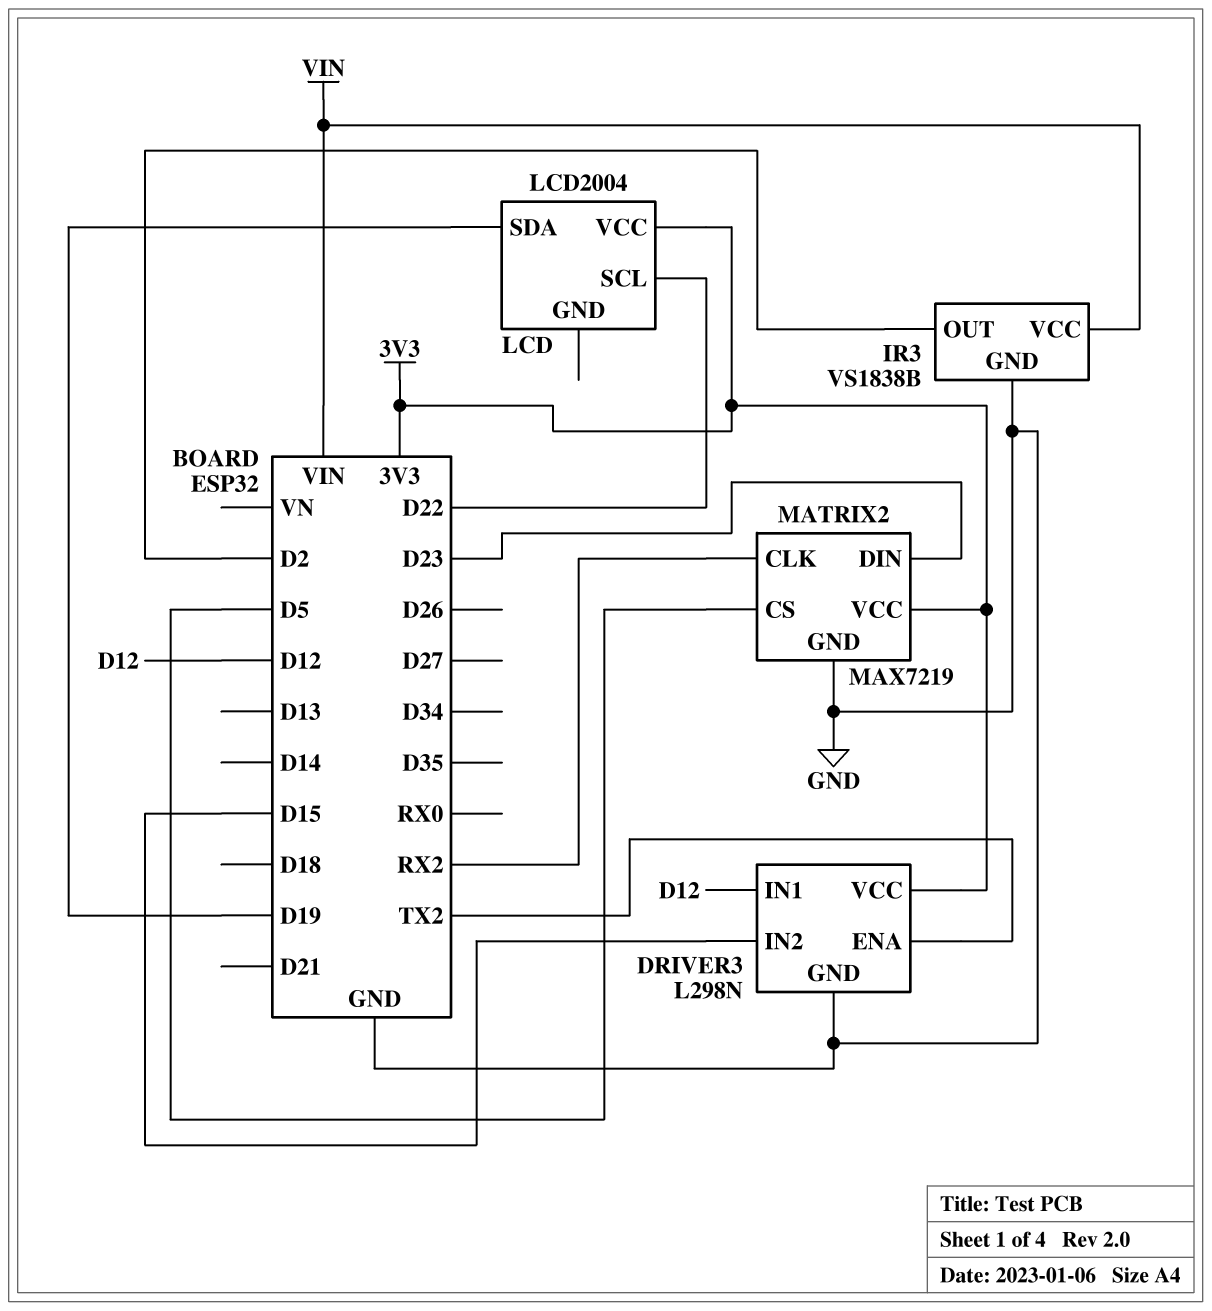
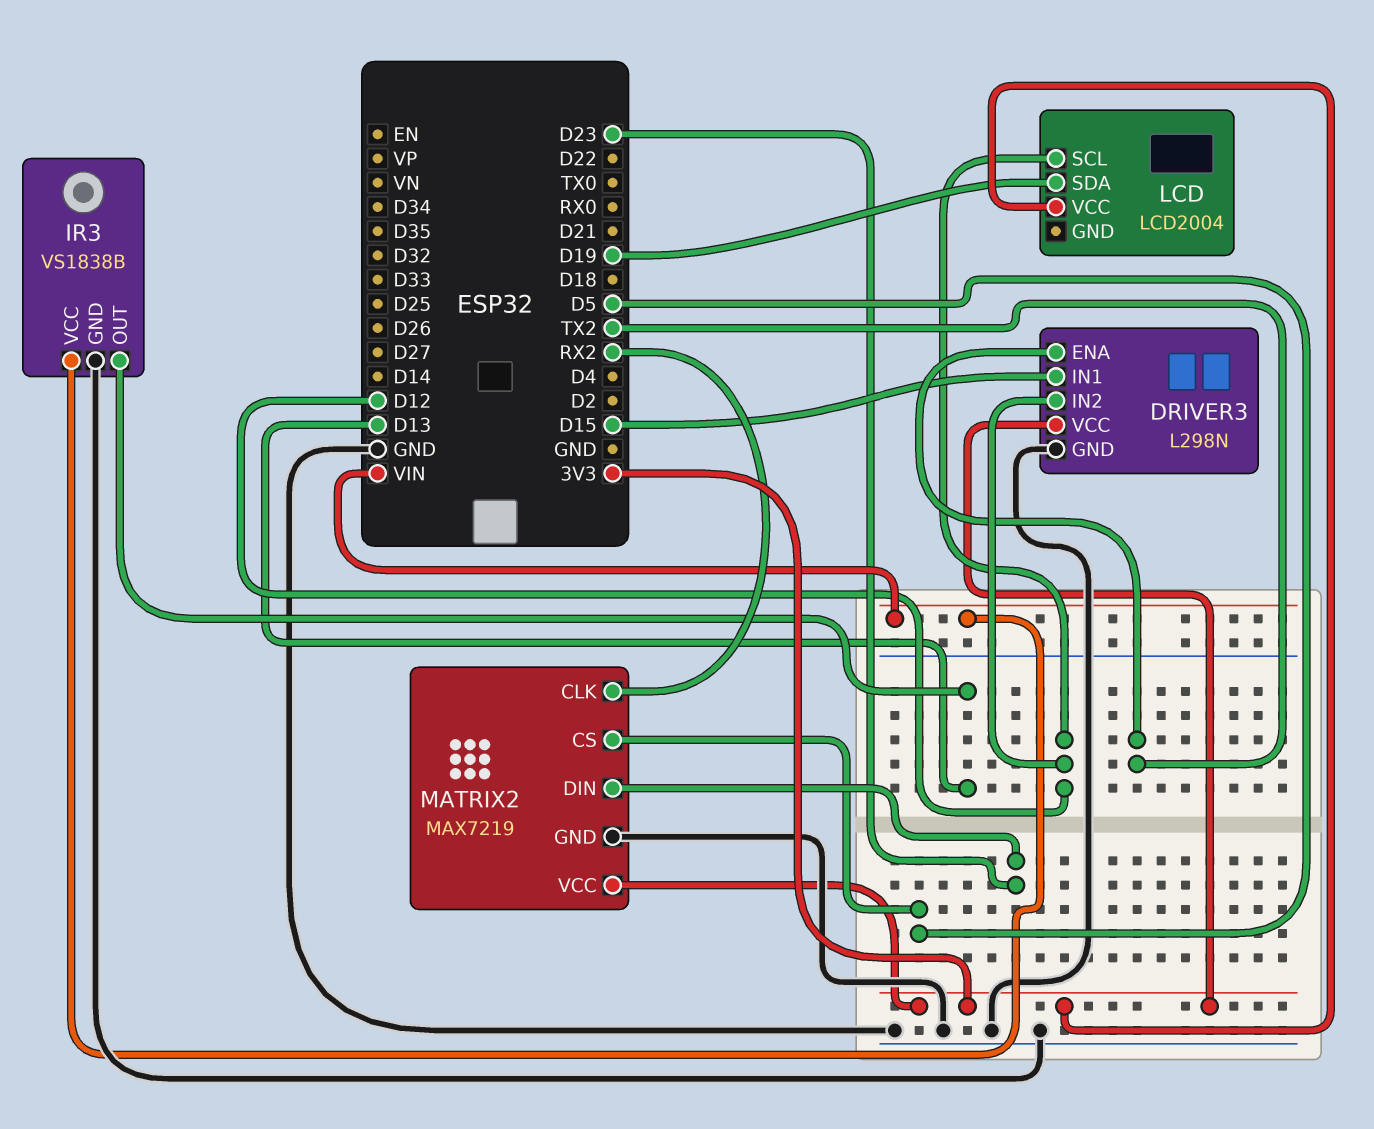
DRIVER3 pin IN1: D12 -> D15
DRIVER3 pin IN2: D15 -> D12
IR3 pin OUT: D2 -> D13
LCD pin SCL: D22 -> D12

